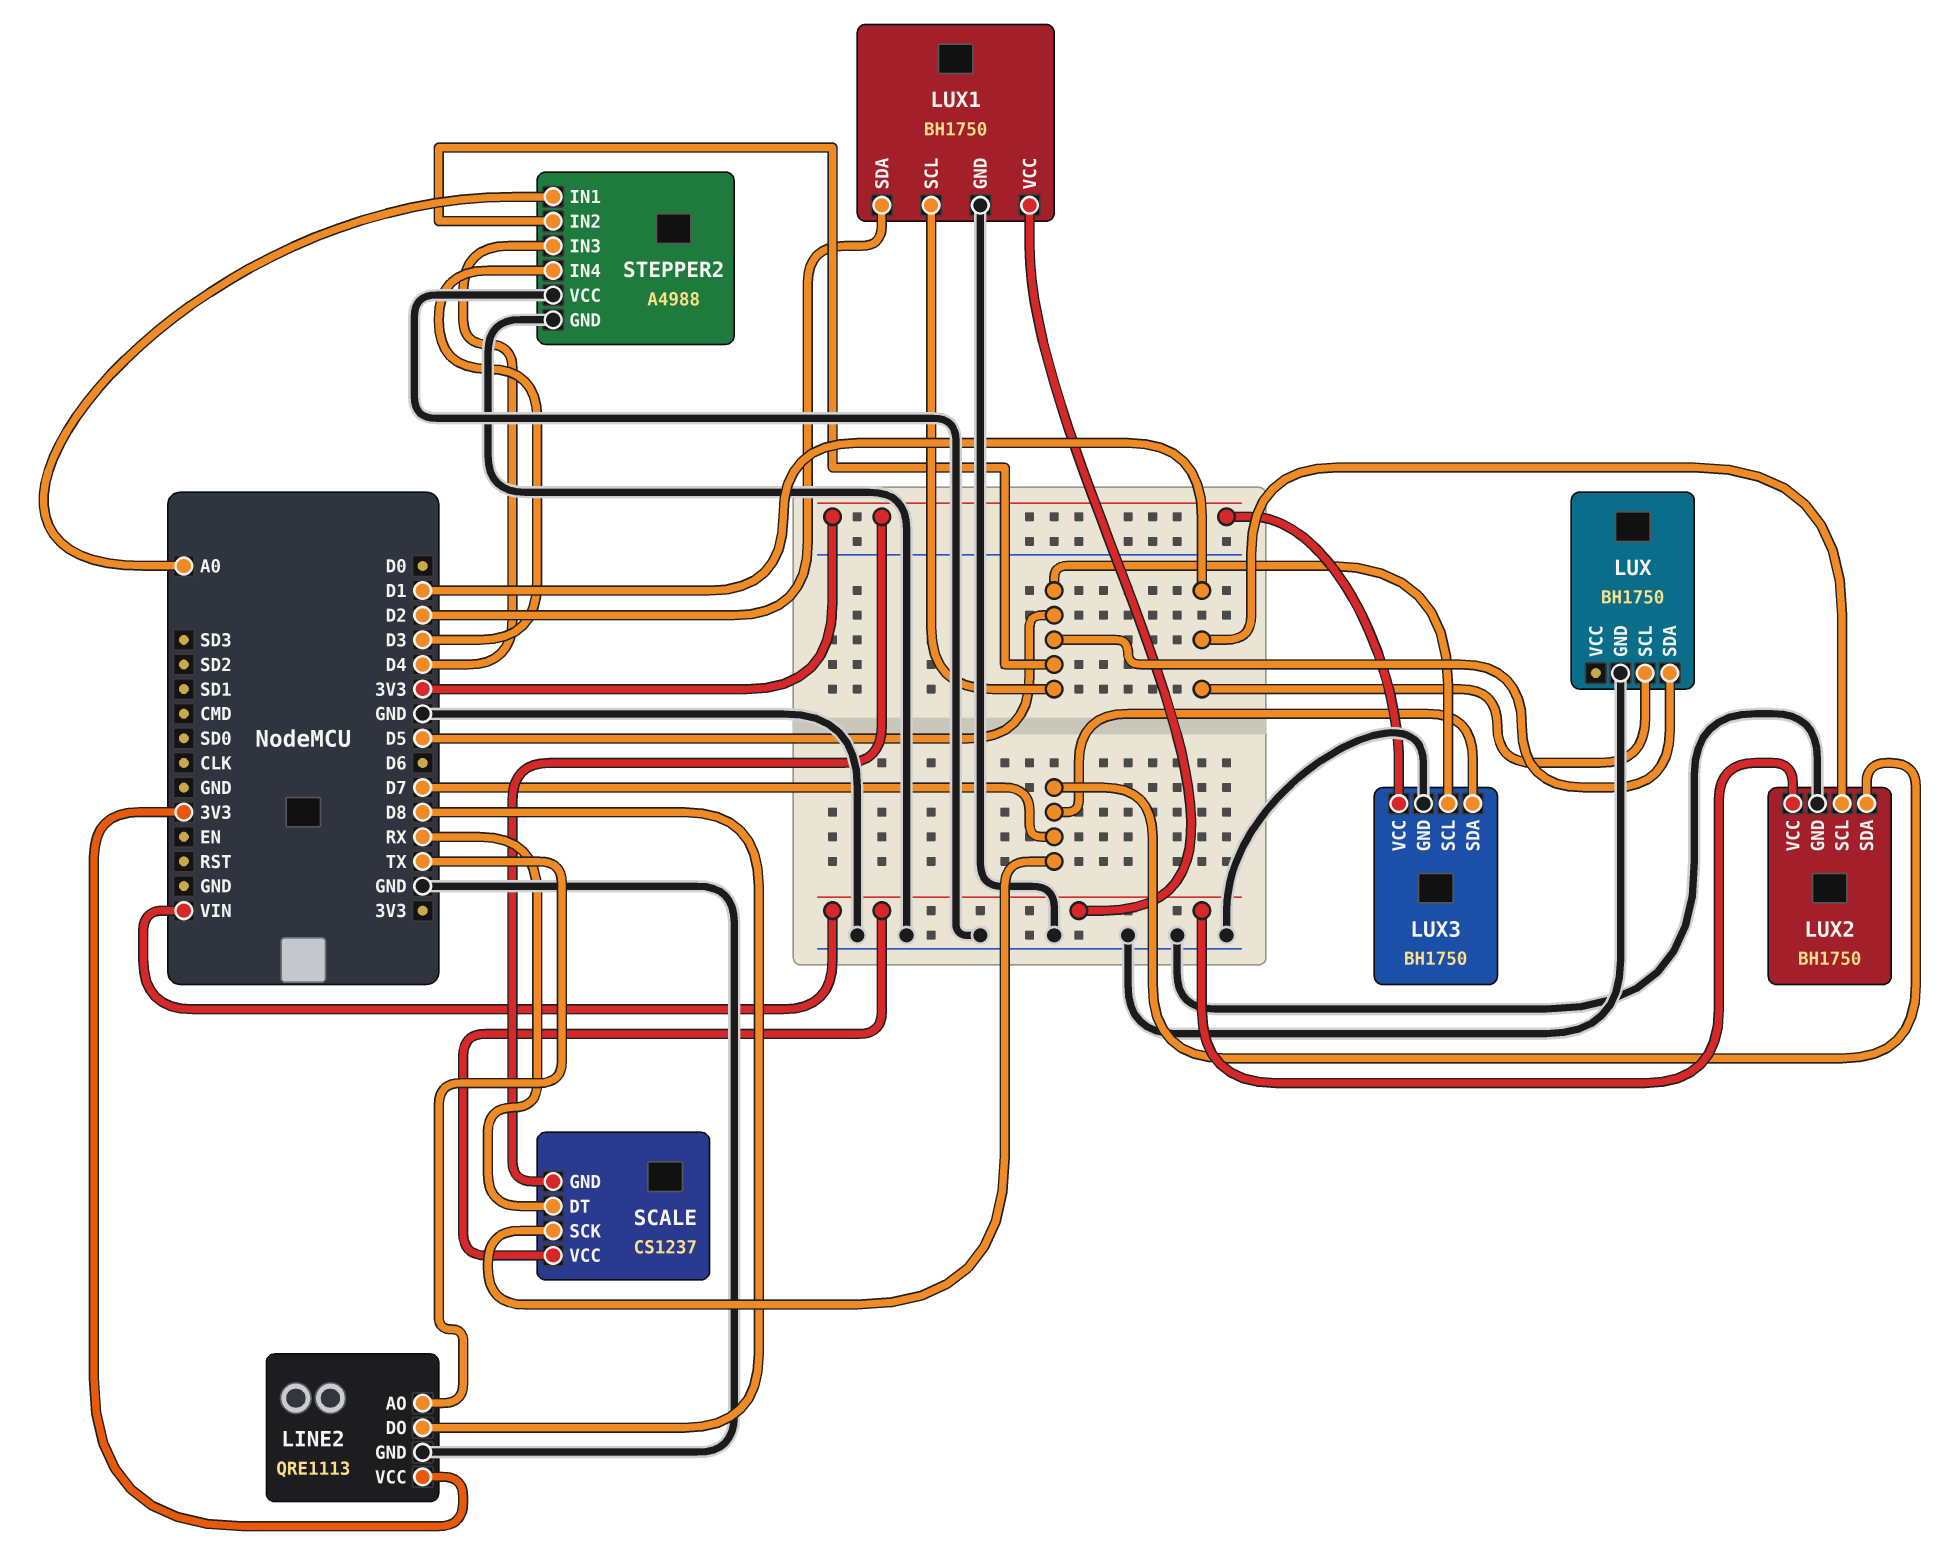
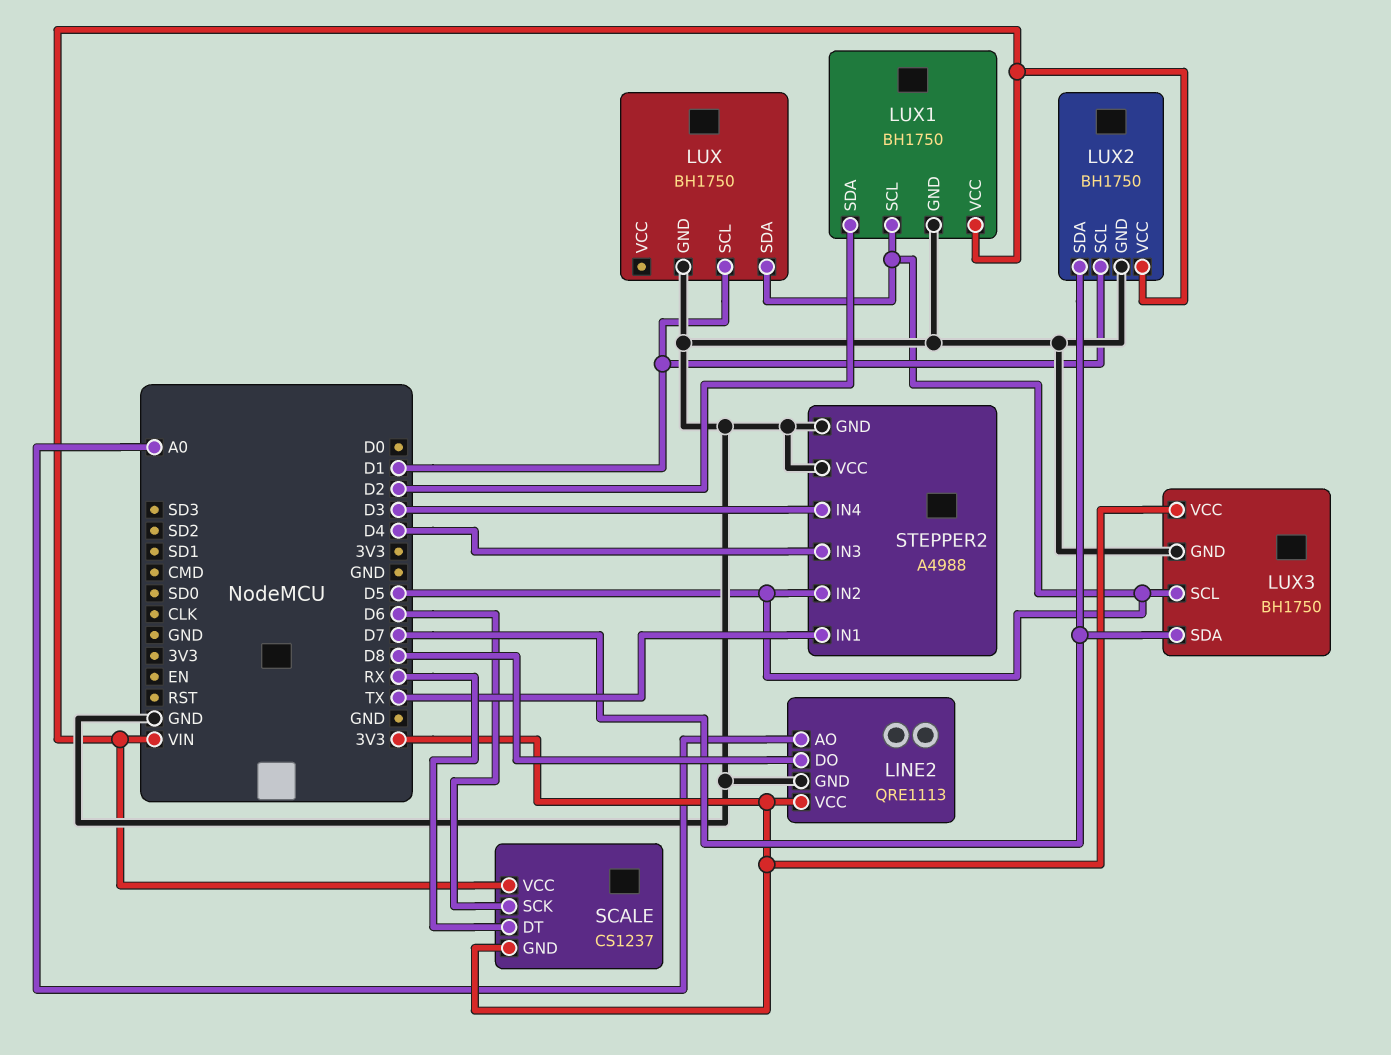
LINE2 pin AO: TX -> A0
SCALE pin SCK: D7 -> D6
STEPPER2 pin IN1: A0 -> TX

